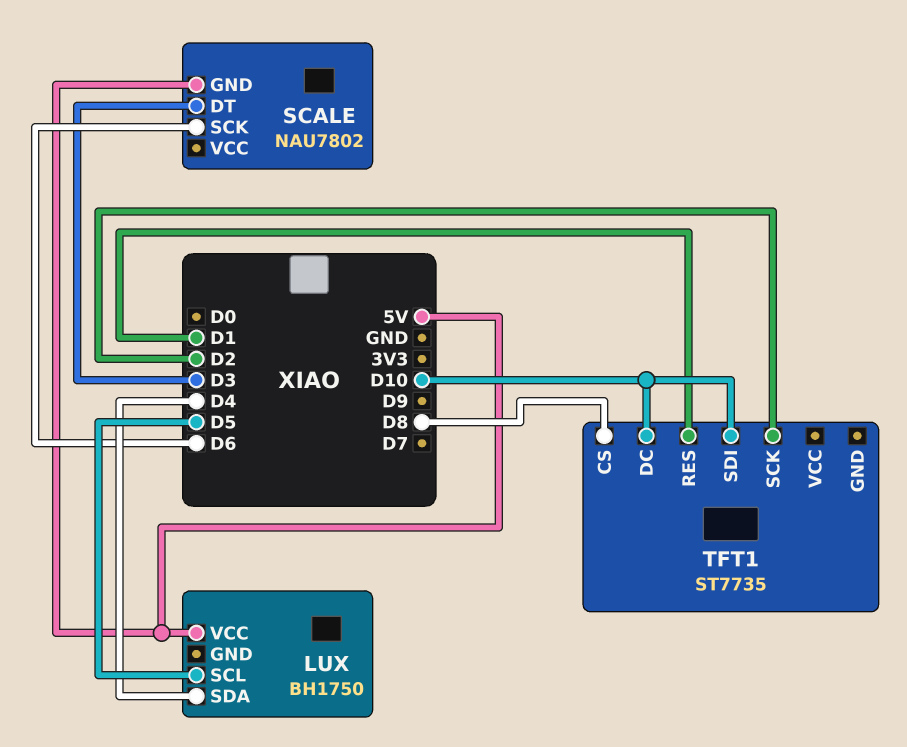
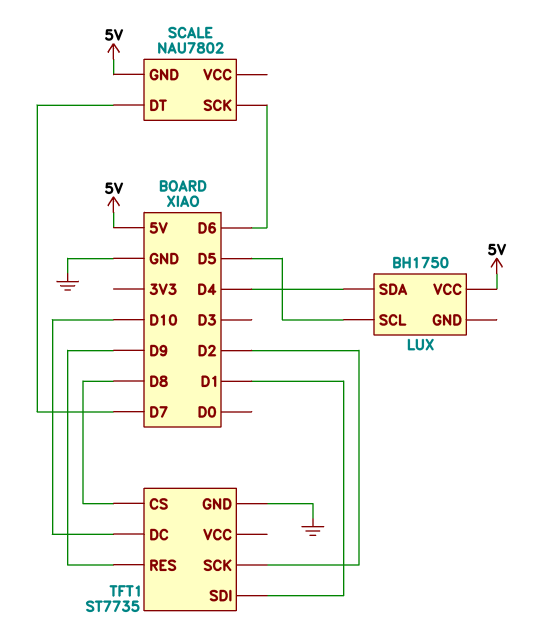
SCALE pin DT: D3 -> D7
TFT1 pin GND: none -> GND
TFT1 pin RES: D1 -> D9
TFT1 pin SDI: D10 -> D1

